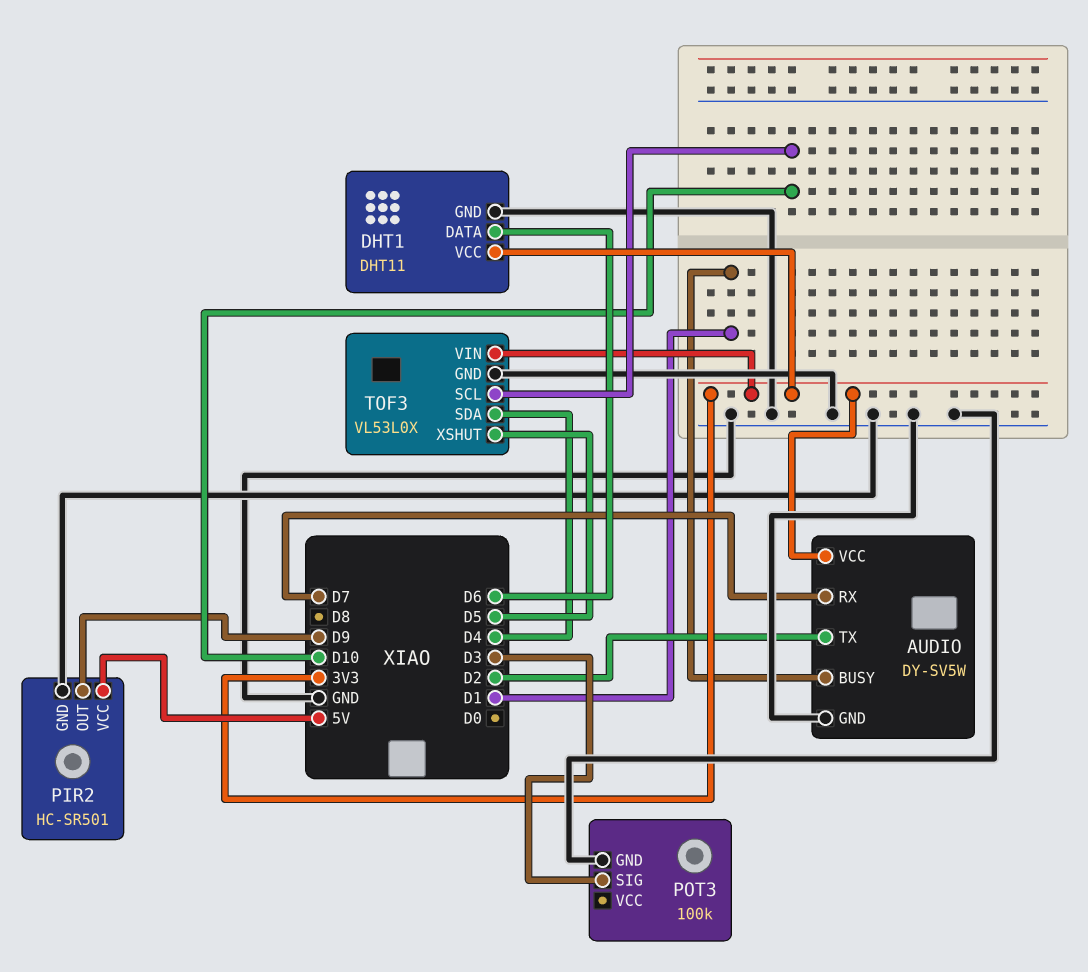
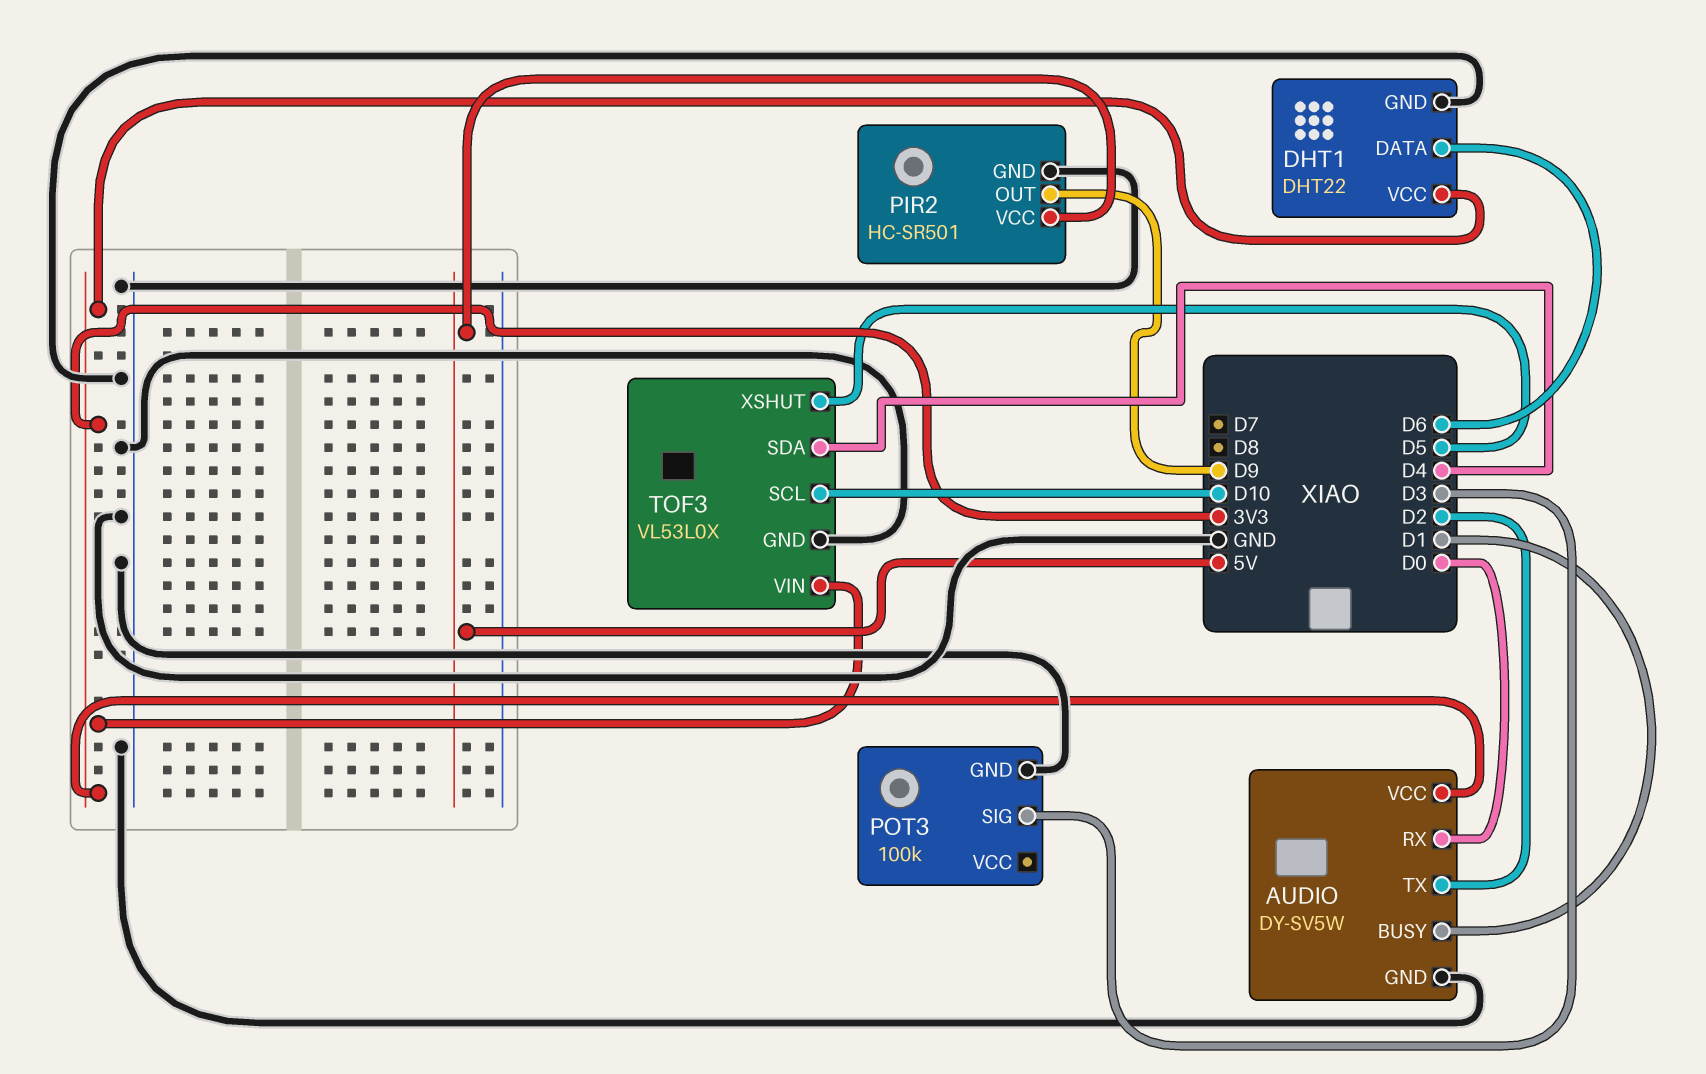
AUDIO pin RX: D7 -> D0
DHT1: DHT11 -> DHT22

